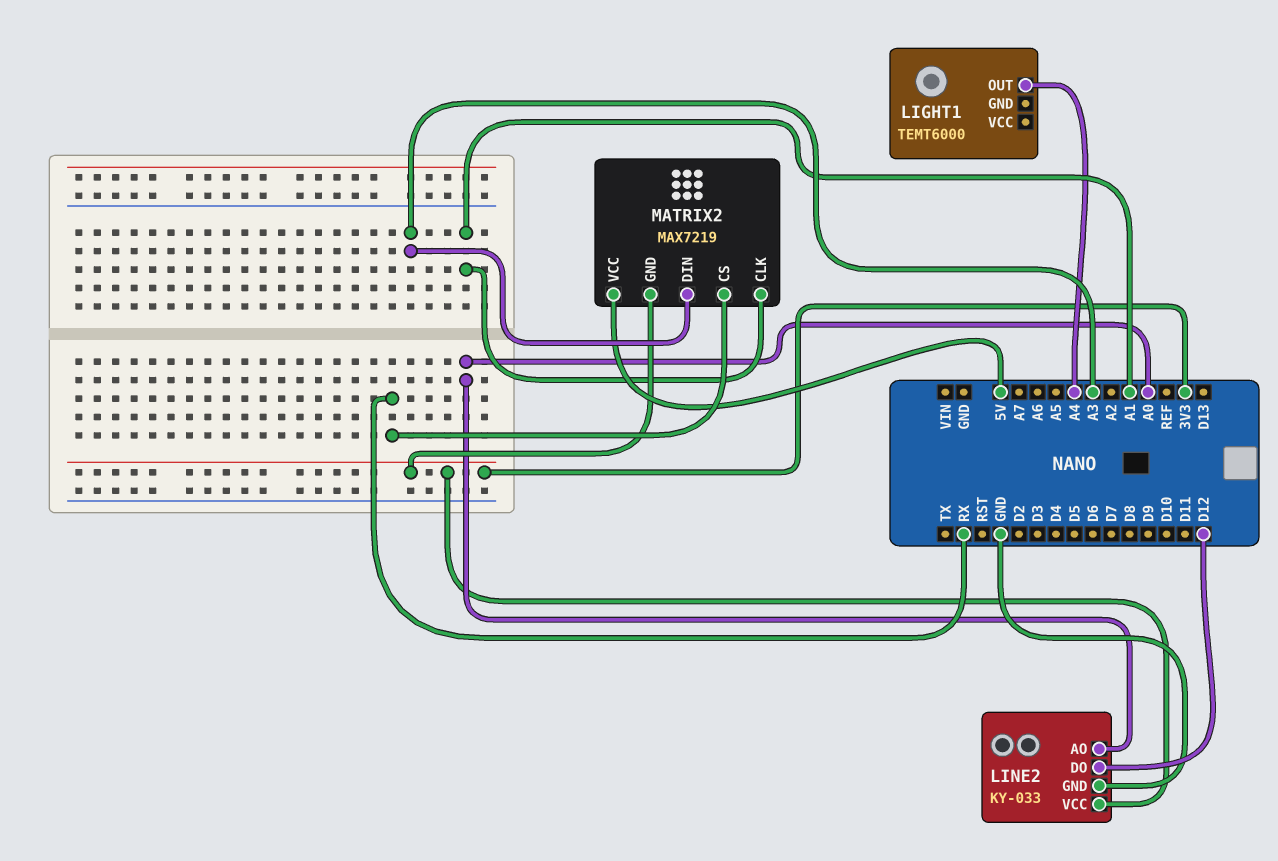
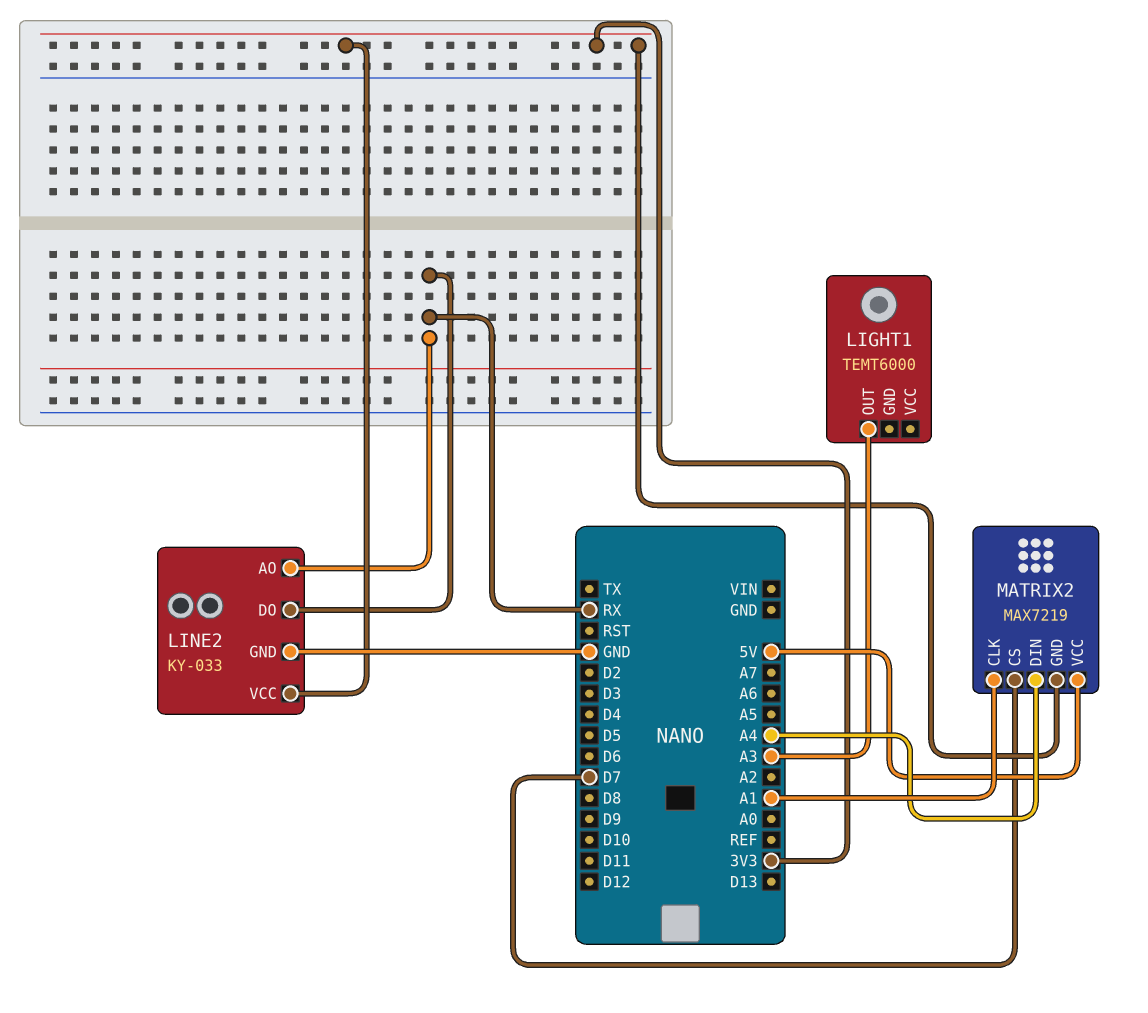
LIGHT1 pin OUT: A4 -> A3
LINE2 pin AO: A0 -> RX
LINE2 pin DO: D12 -> RX
MATRIX2 pin CS: RX -> D7
MATRIX2 pin DIN: A3 -> A4

